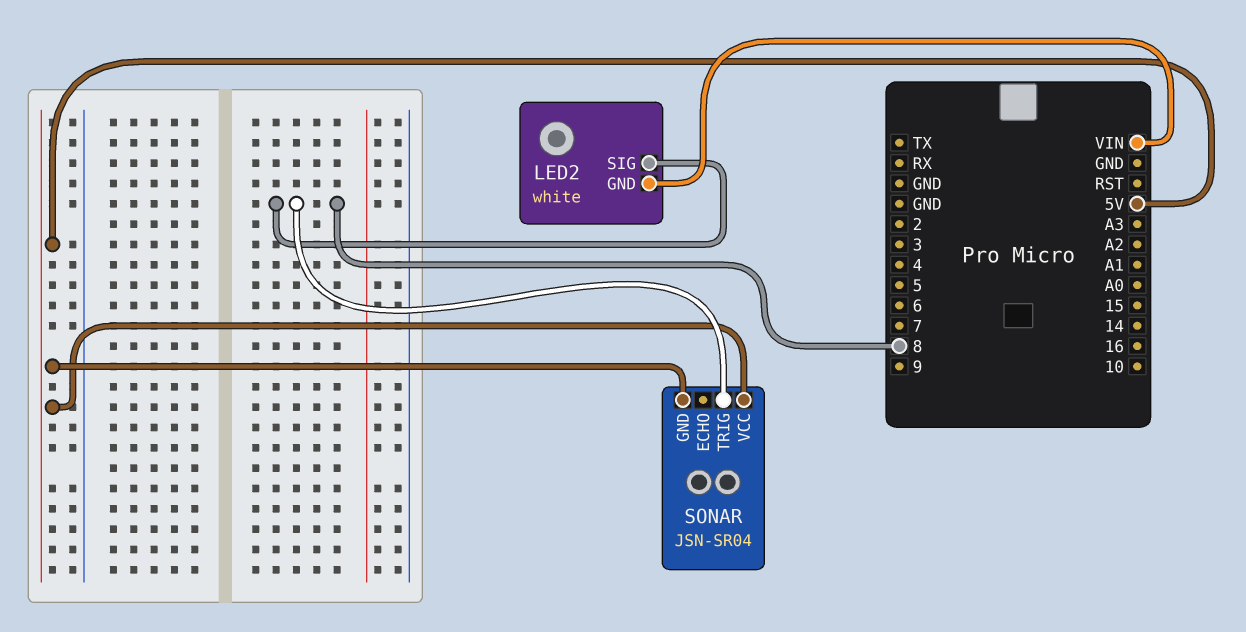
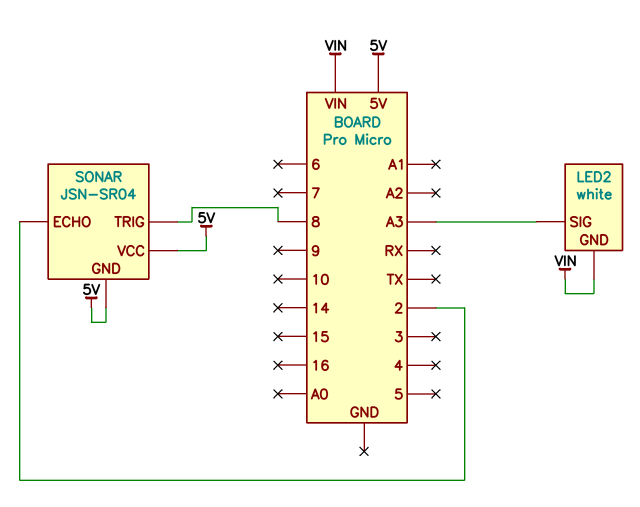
LED2 pin SIG: 8 -> A3
SONAR pin ECHO: none -> 2

